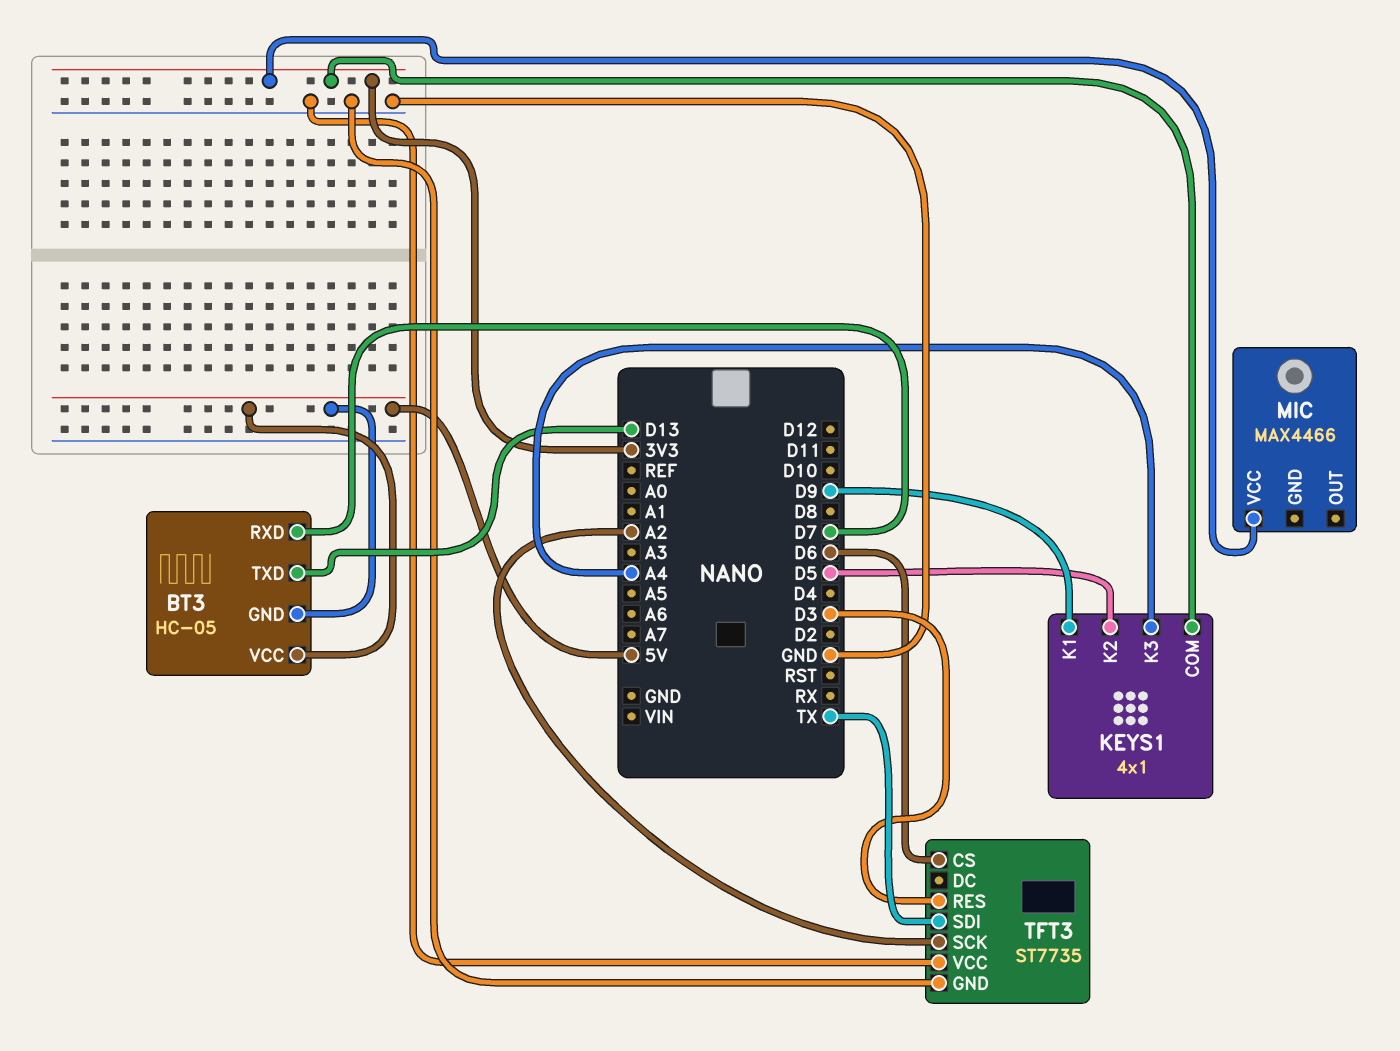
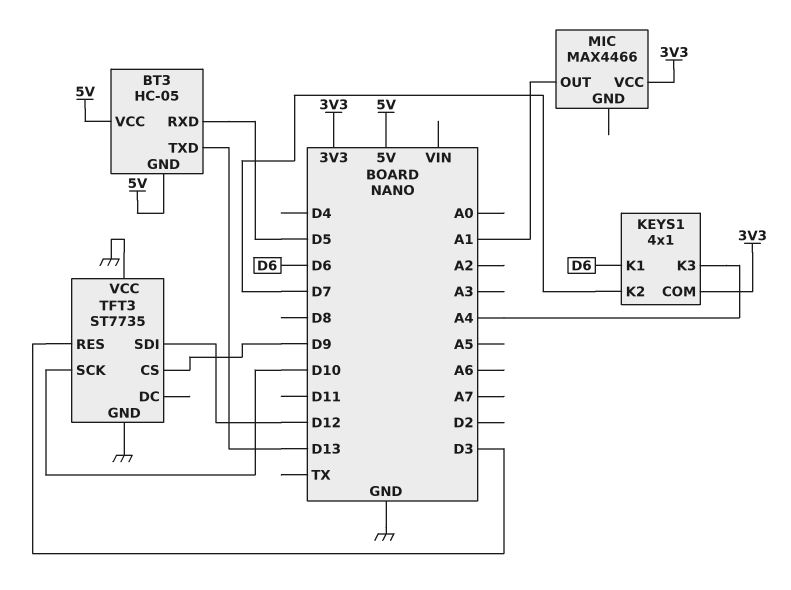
BT3 pin RXD: D7 -> D5
KEYS1 pin K1: D9 -> D6
KEYS1 pin K2: D5 -> D7
MIC pin OUT: none -> A1
TFT3 pin CS: D6 -> D9
TFT3 pin SCK: A2 -> D10
TFT3 pin SDI: TX -> D12

